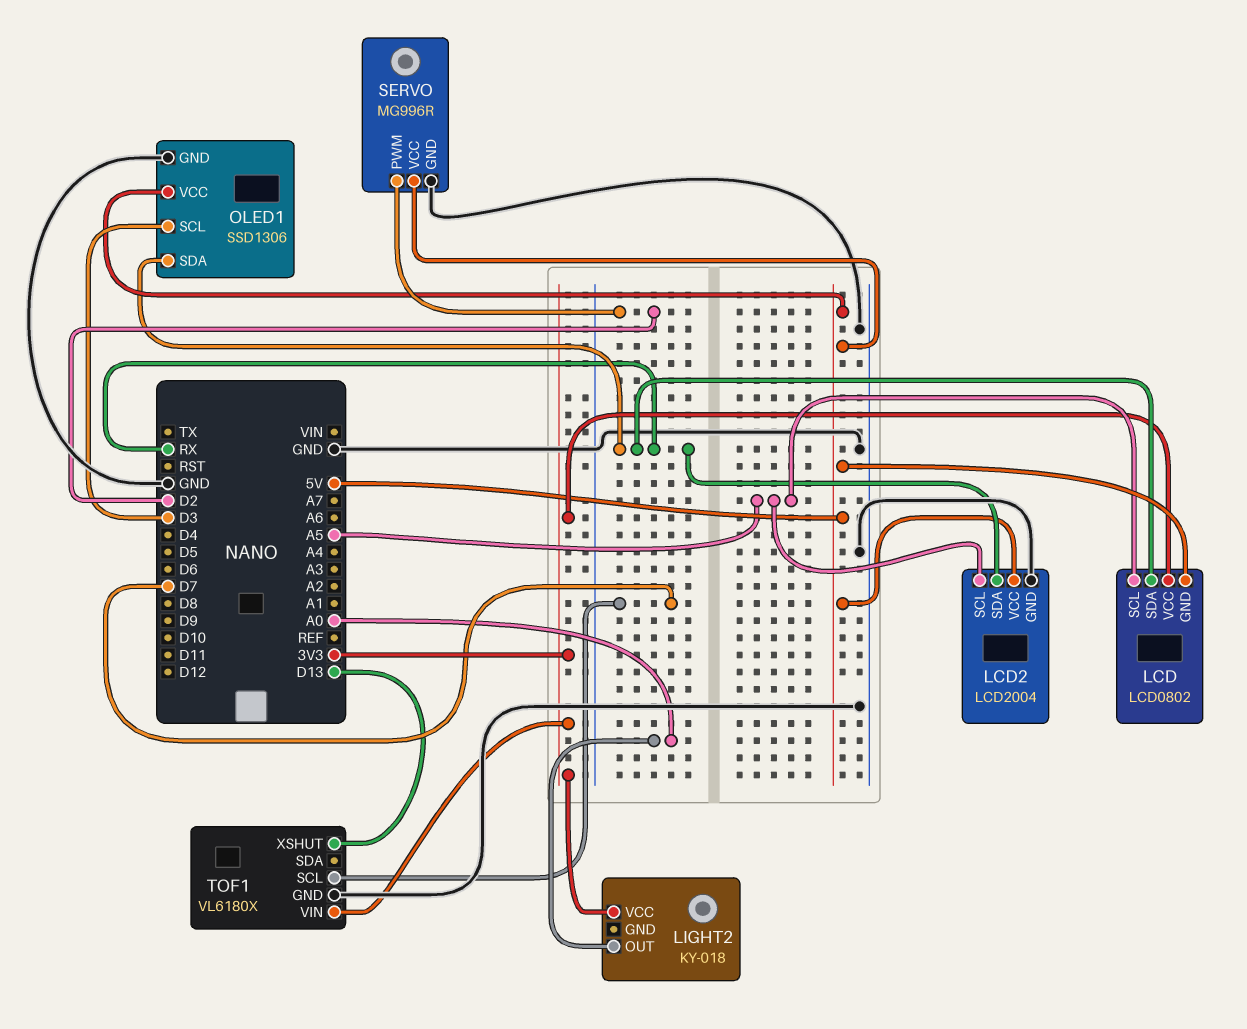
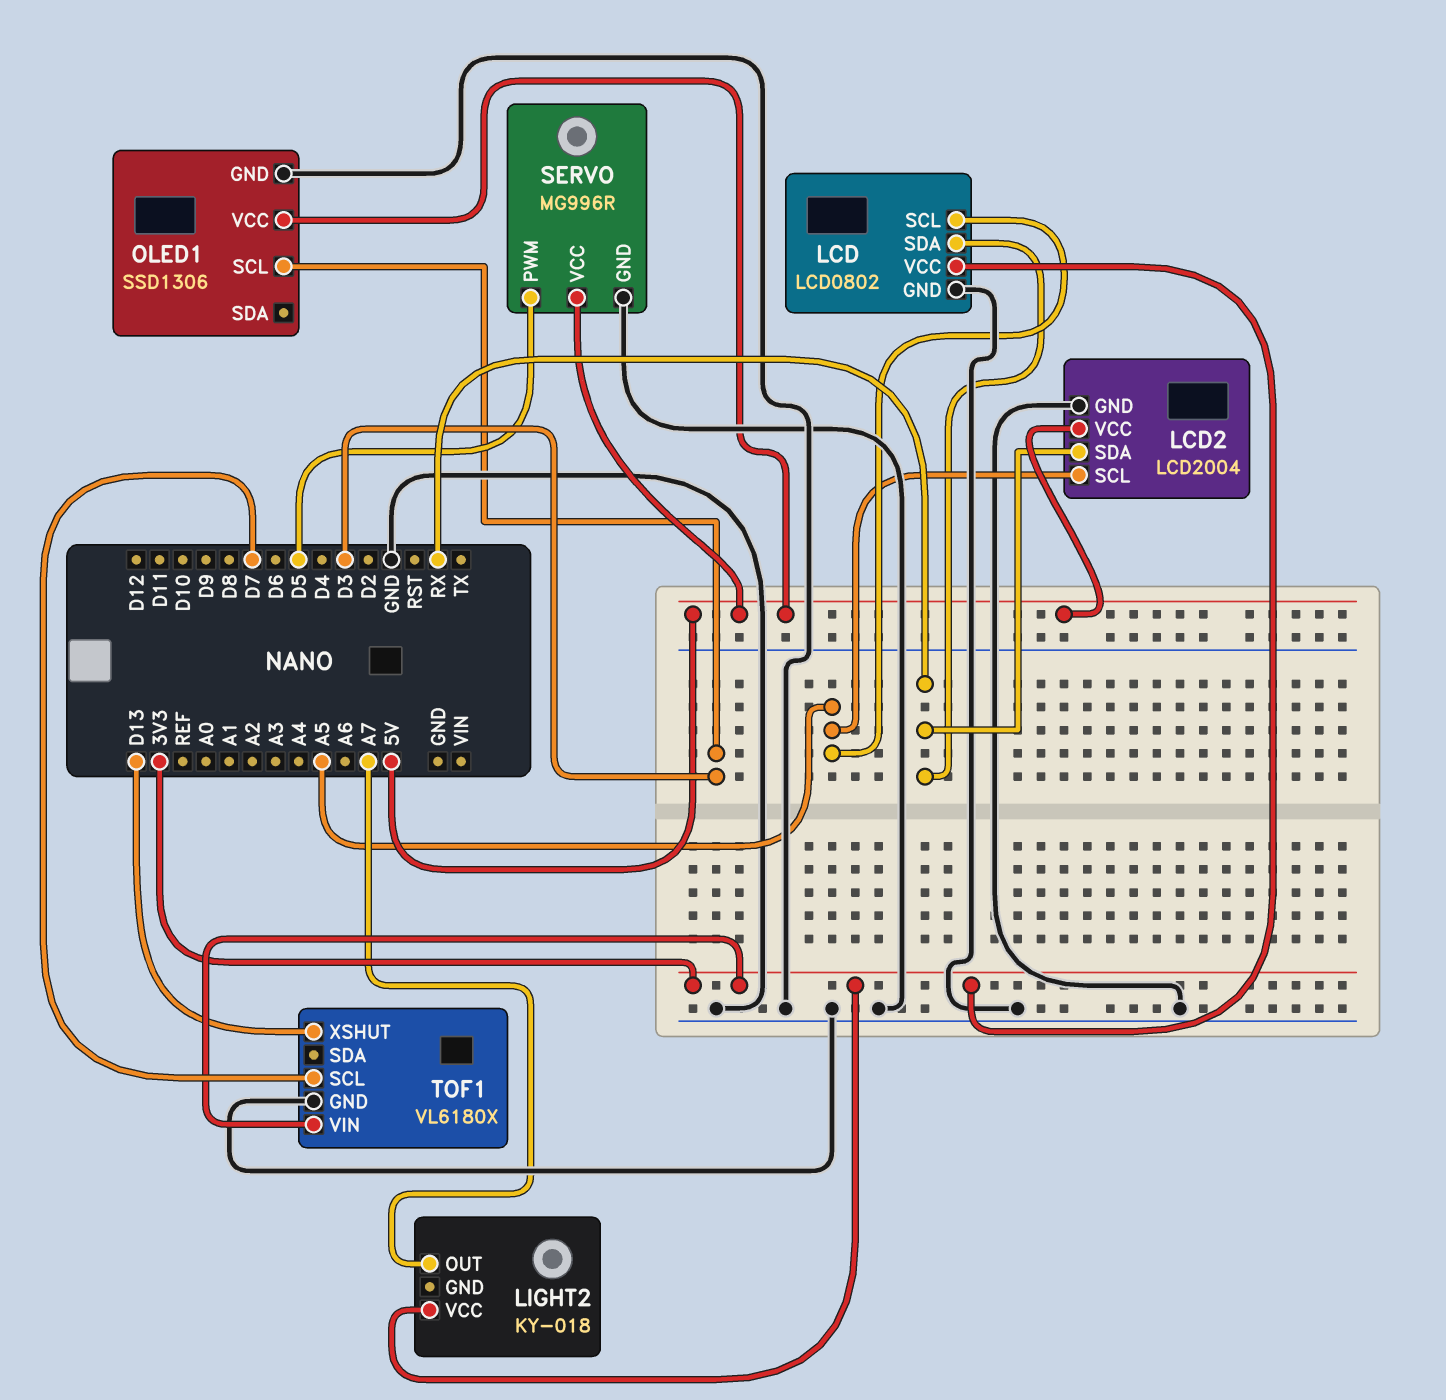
LCD pin GND: 5V -> GND
LIGHT2 pin OUT: A0 -> A7
OLED1 pin SDA: RX -> none
SERVO pin PWM: D2 -> D5

